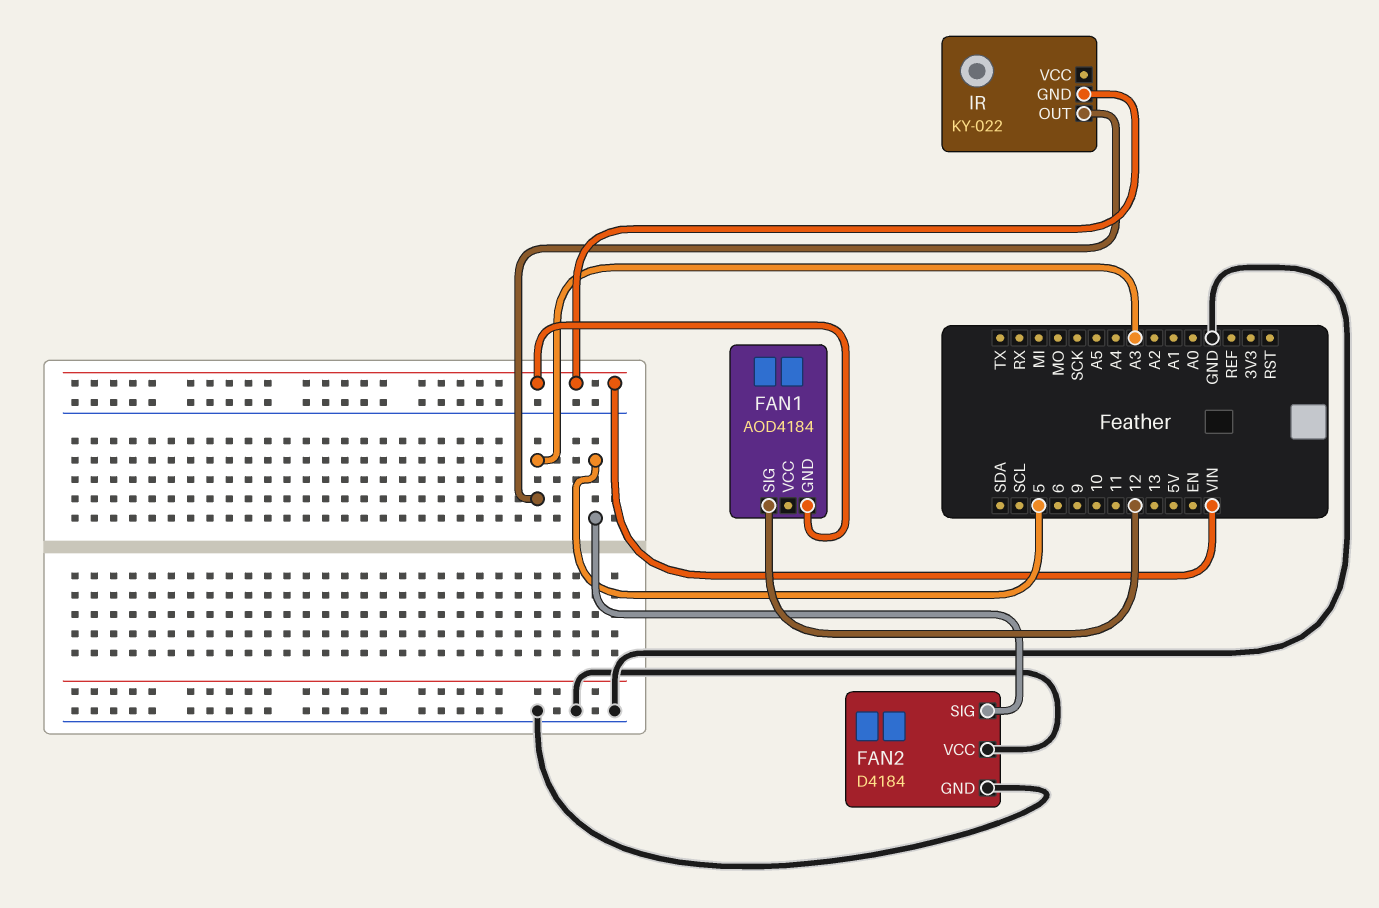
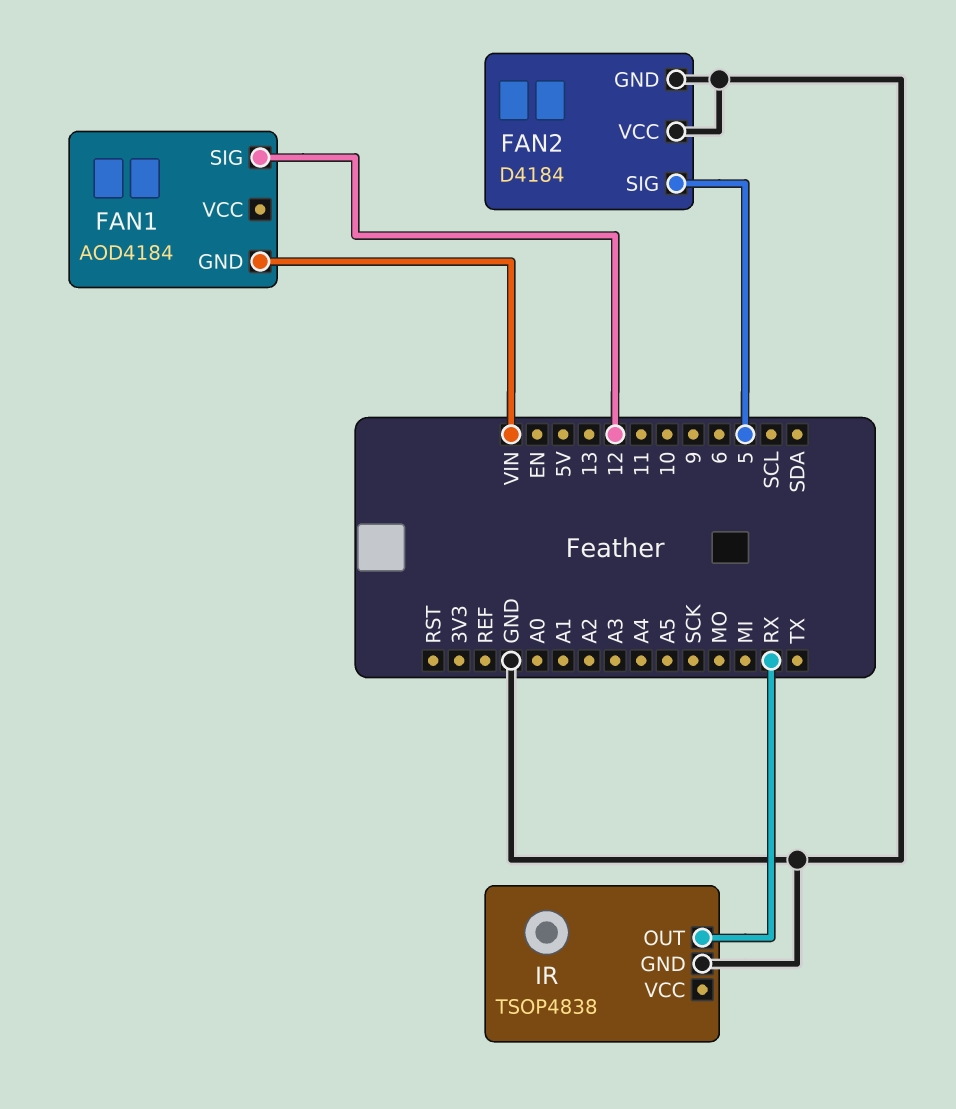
IR: KY-022 -> TSOP4838
IR pin GND: VIN -> GND
IR pin OUT: A3 -> RX

